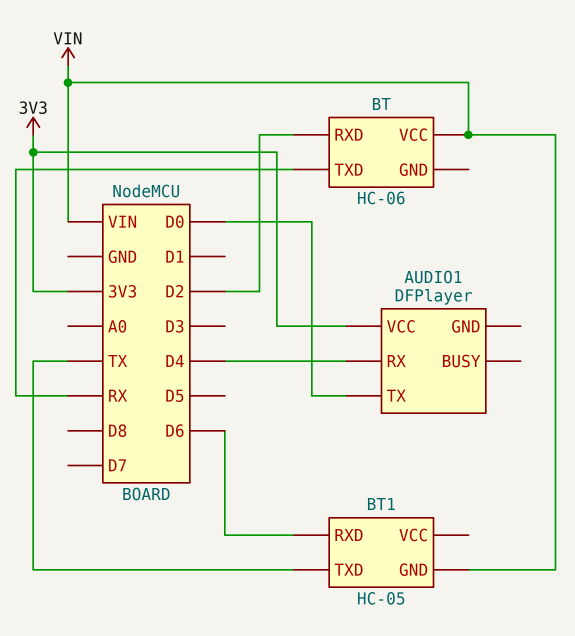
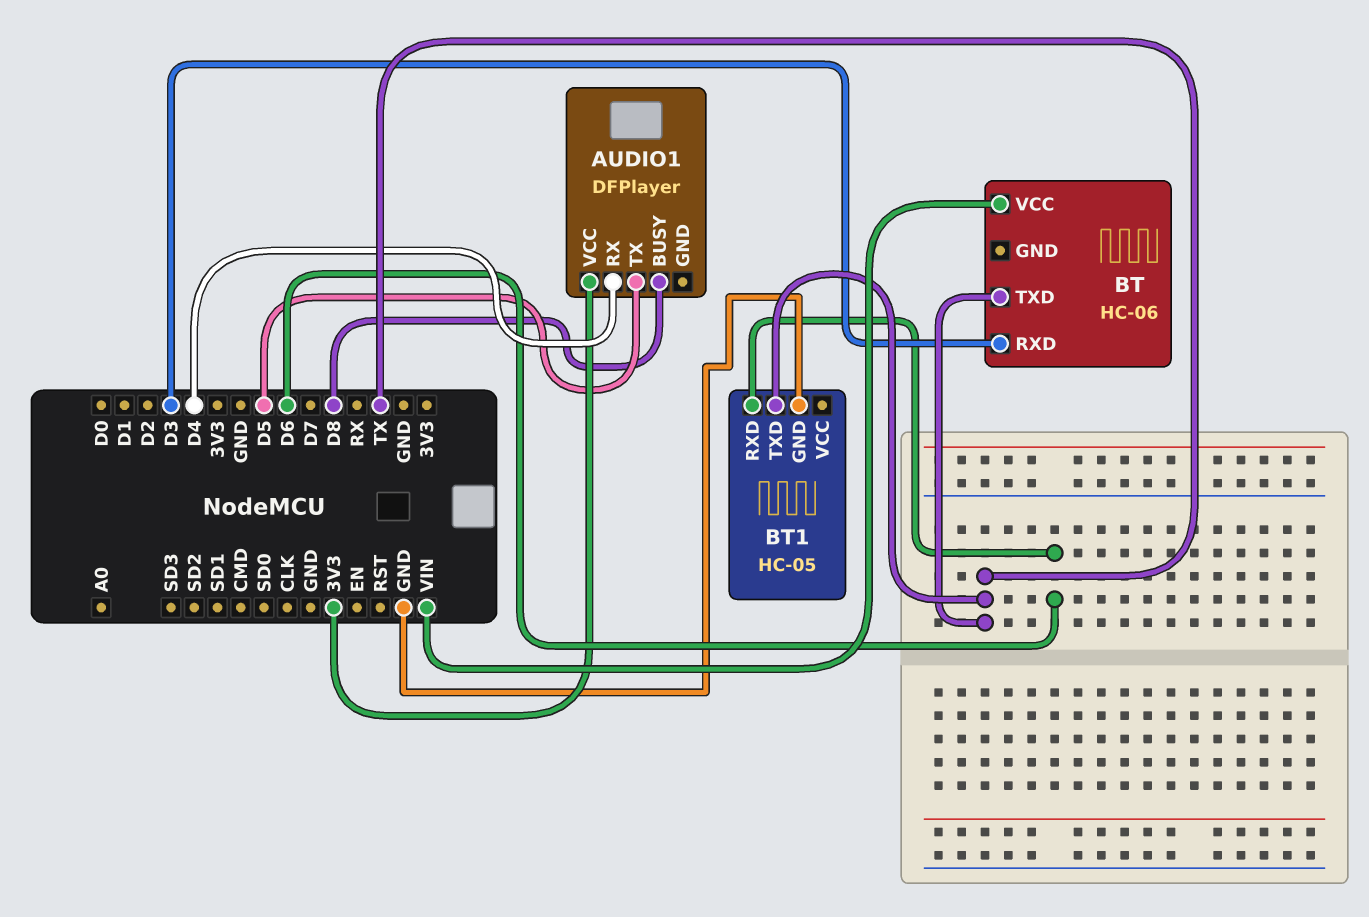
AUDIO1 pin BUSY: none -> D8
AUDIO1 pin TX: D0 -> D5
BT pin RXD: D2 -> D3
BT pin TXD: RX -> TX
BT1 pin GND: VIN -> GND

